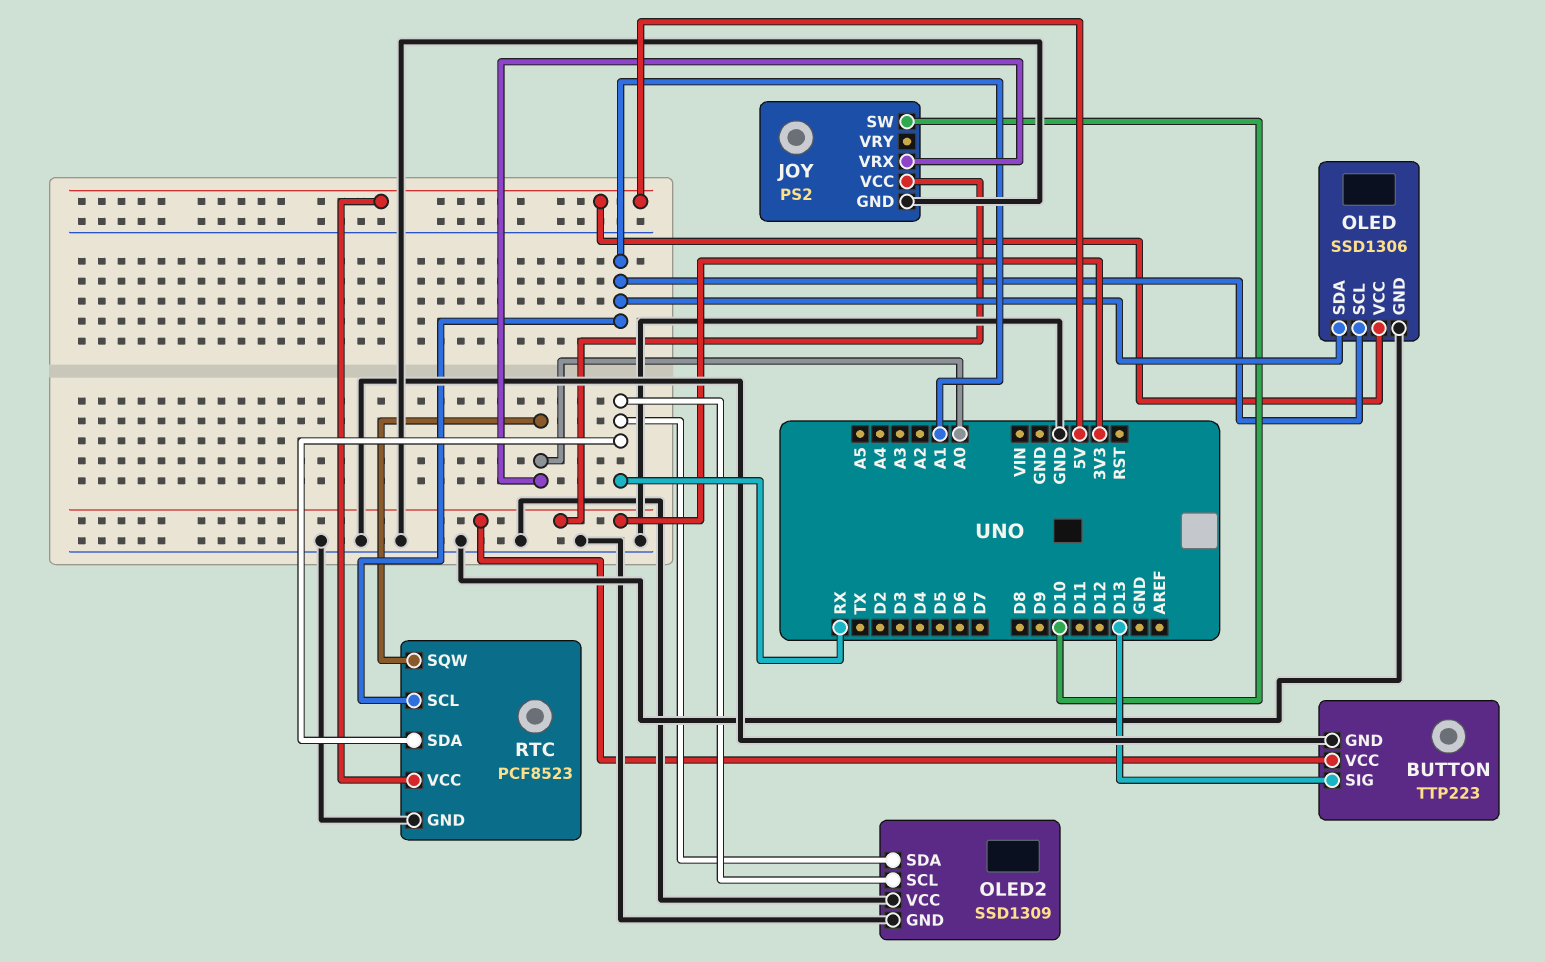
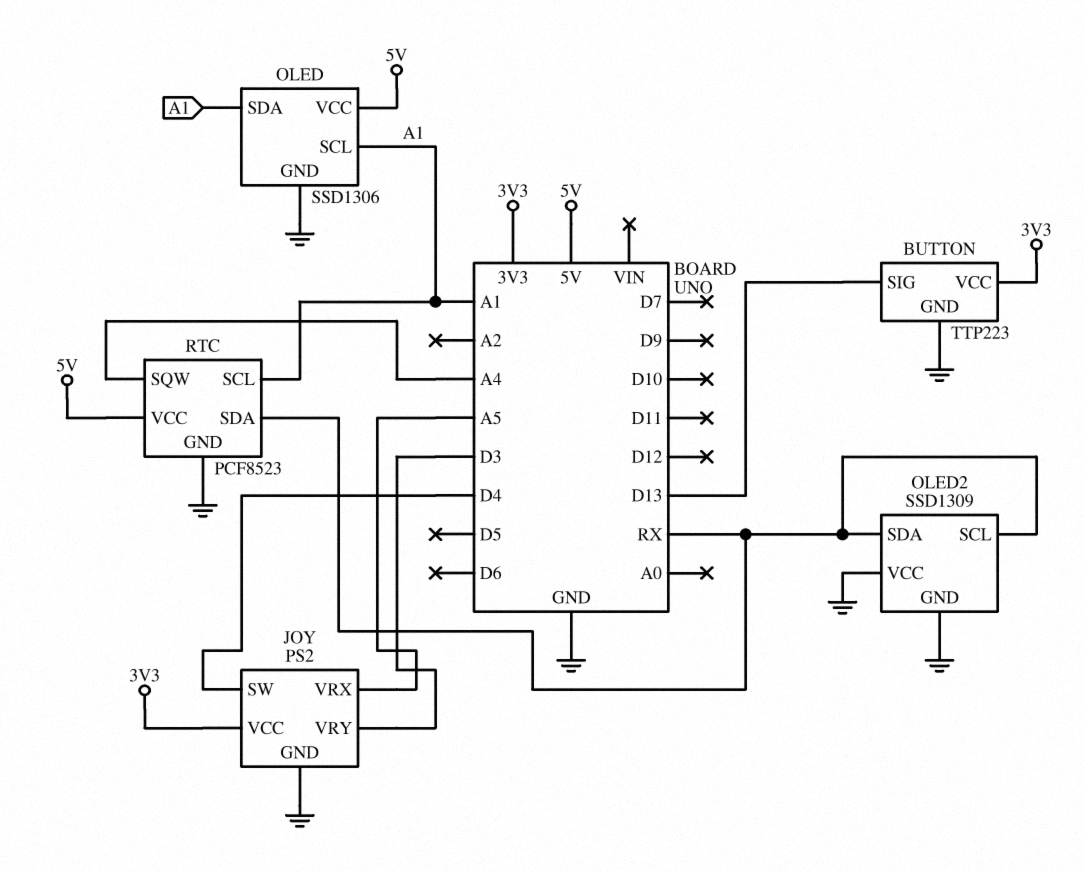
JOY pin SW: D10 -> D4
JOY pin VRX: A0 -> A5
JOY pin VRY: none -> D3
RTC pin SQW: A0 -> A4

